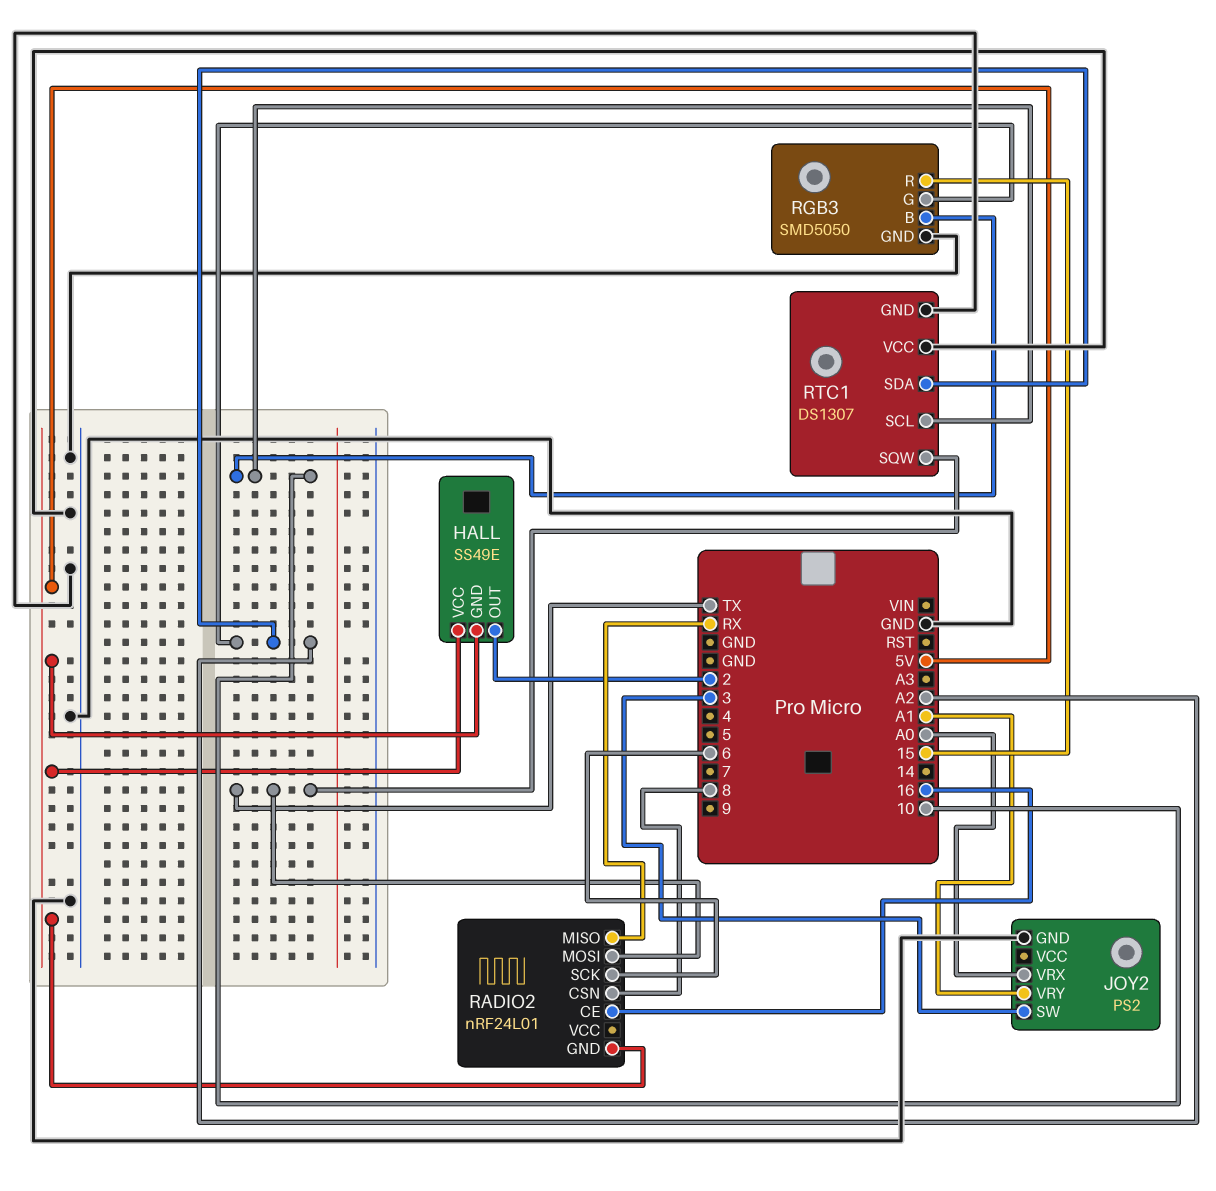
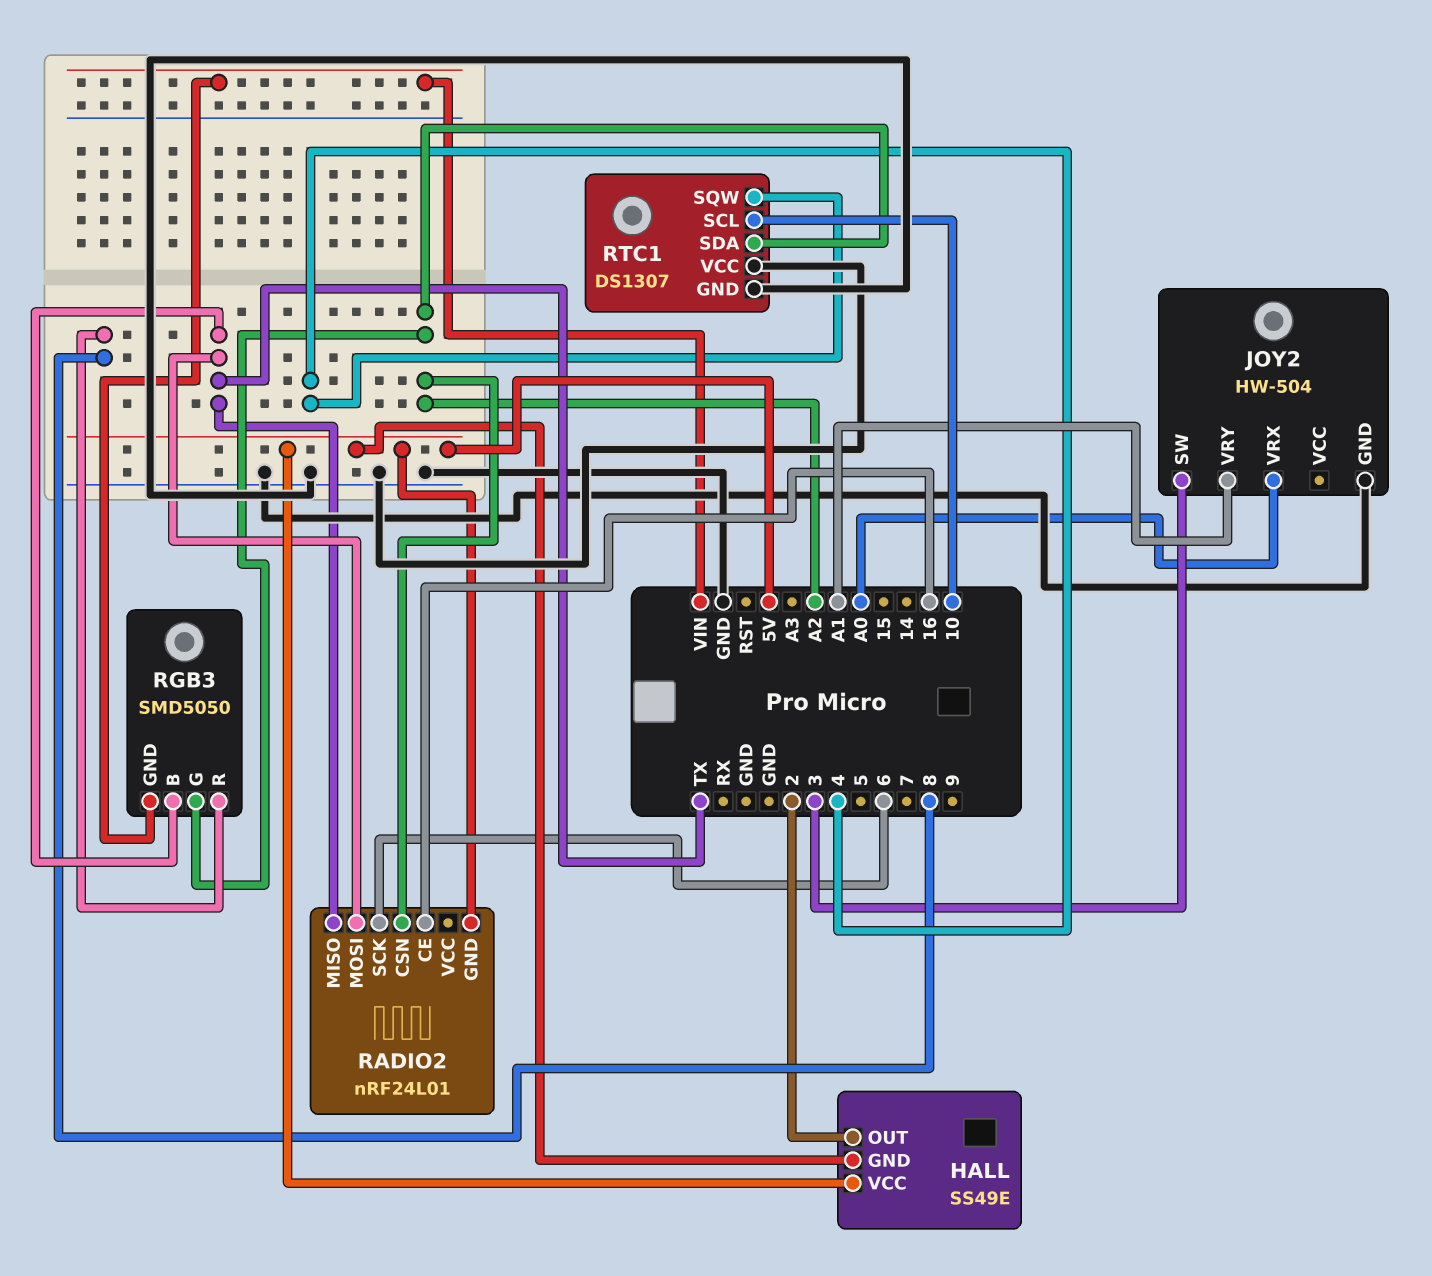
JOY2: PS2 -> HW-504
RADIO2 pin CSN: 8 -> A2
RADIO2 pin MISO: RX -> TX
RGB3 pin B: 10 -> TX
RGB3 pin GND: GND -> VIN
RGB3 pin R: 15 -> 8
RTC1 pin SQW: TX -> 4

